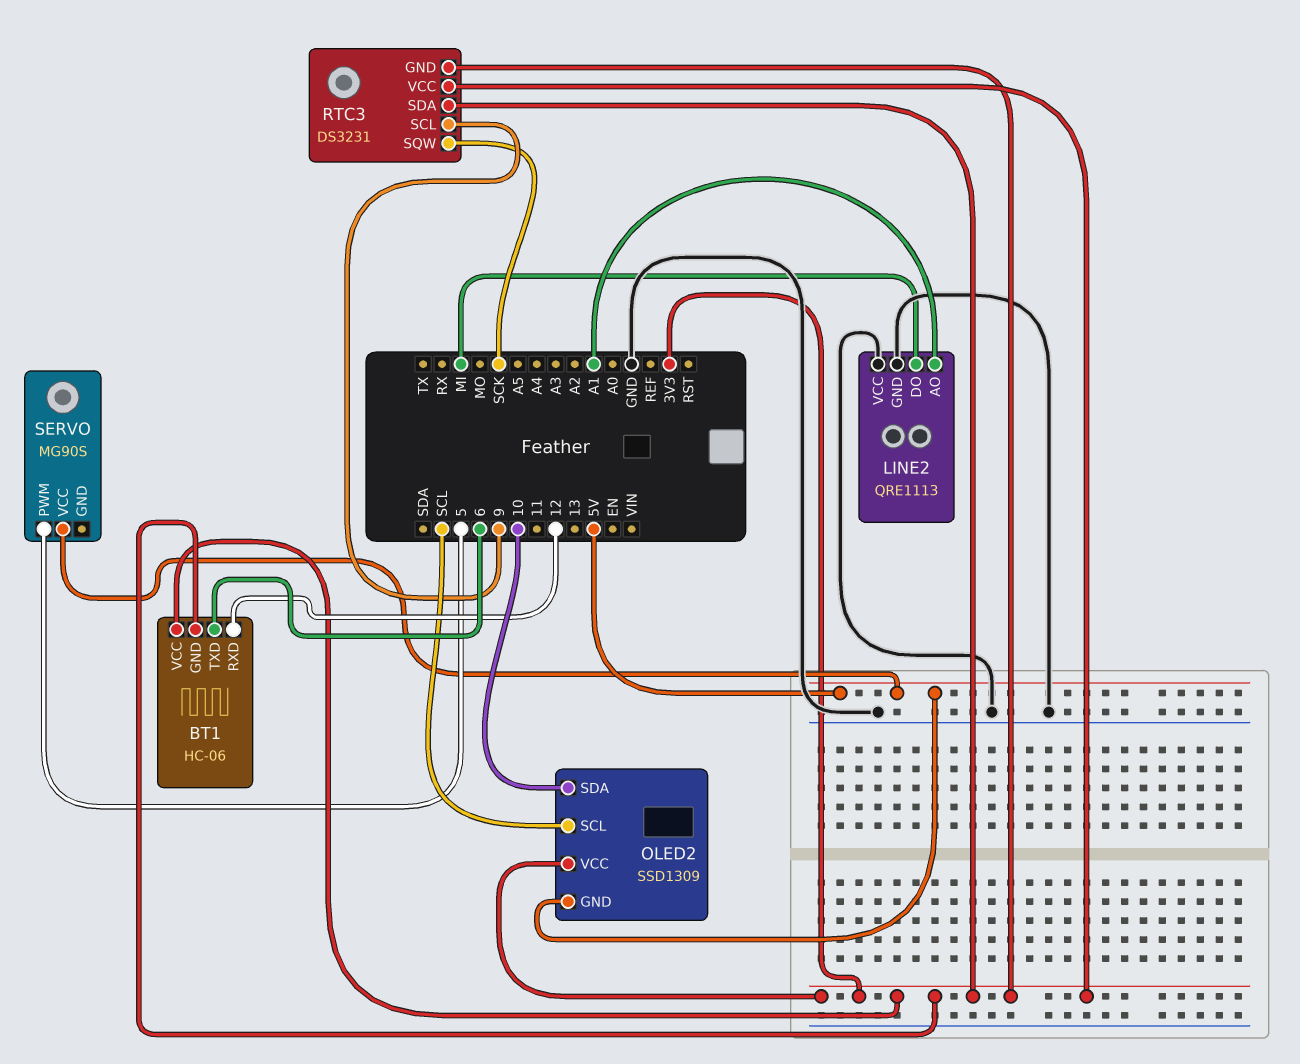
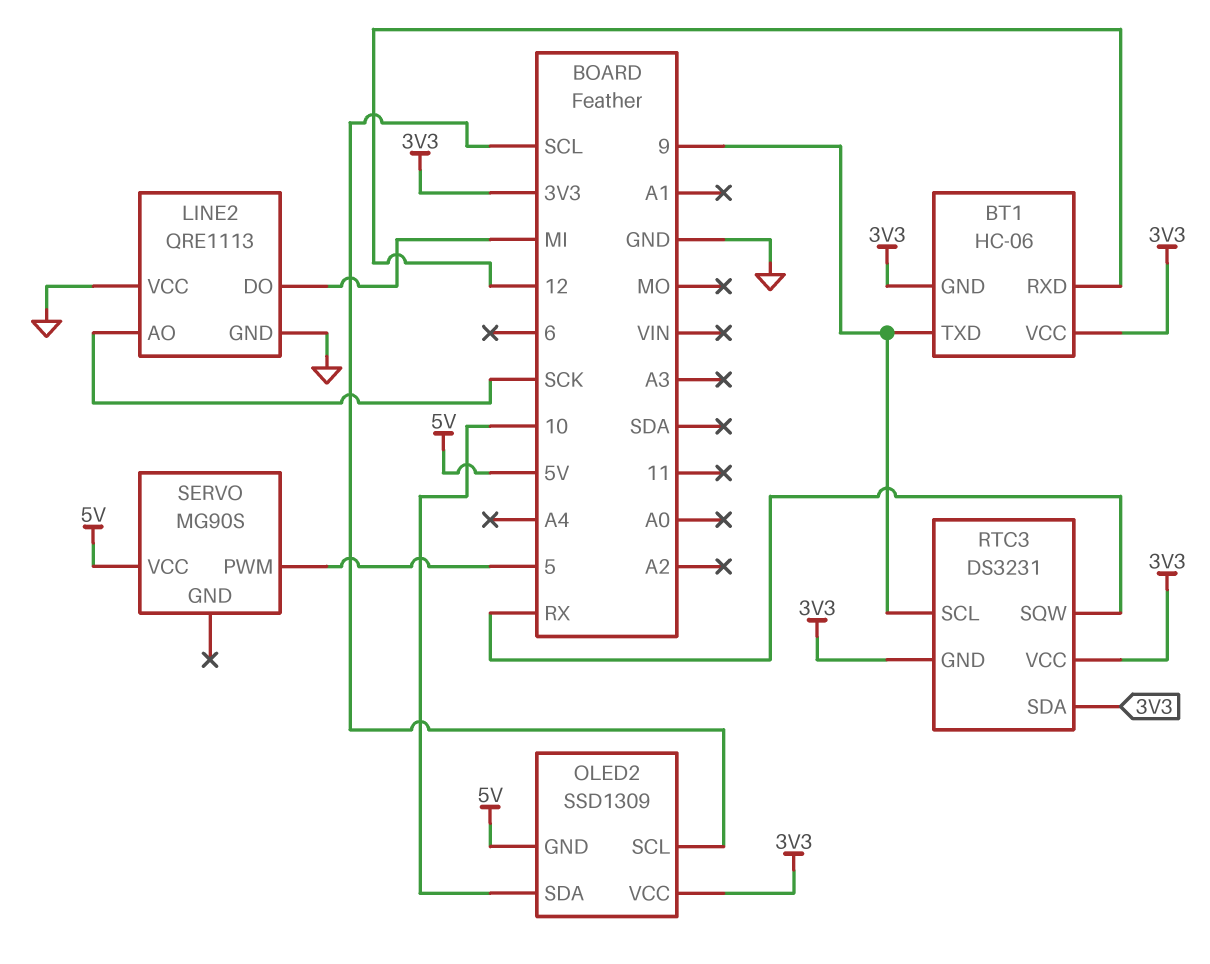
BT1 pin TXD: 6 -> 9
LINE2 pin AO: A1 -> SCK
RTC3 pin SQW: SCK -> RX

